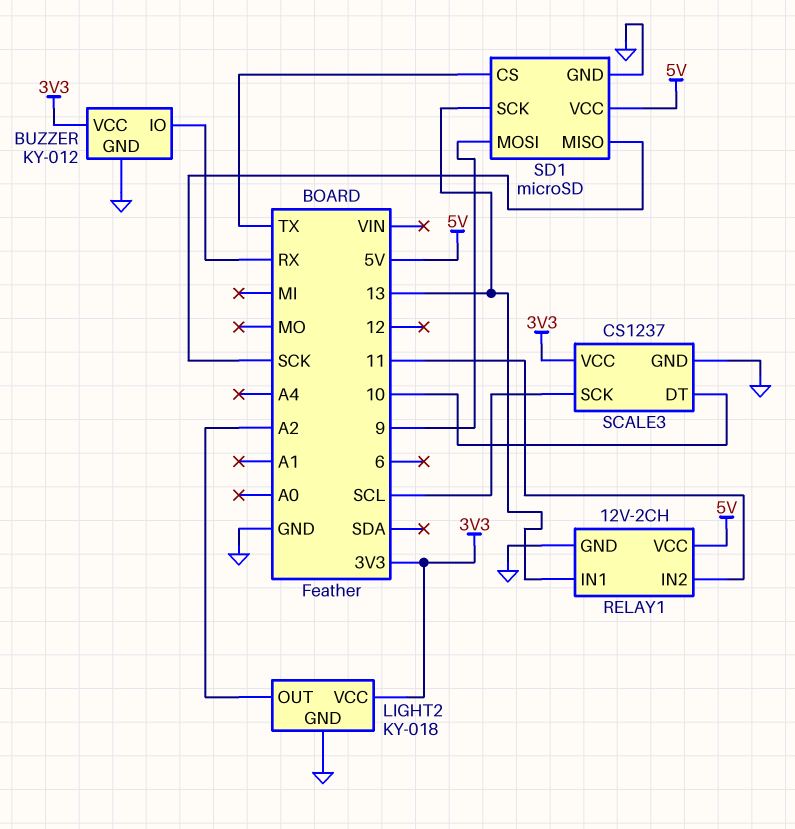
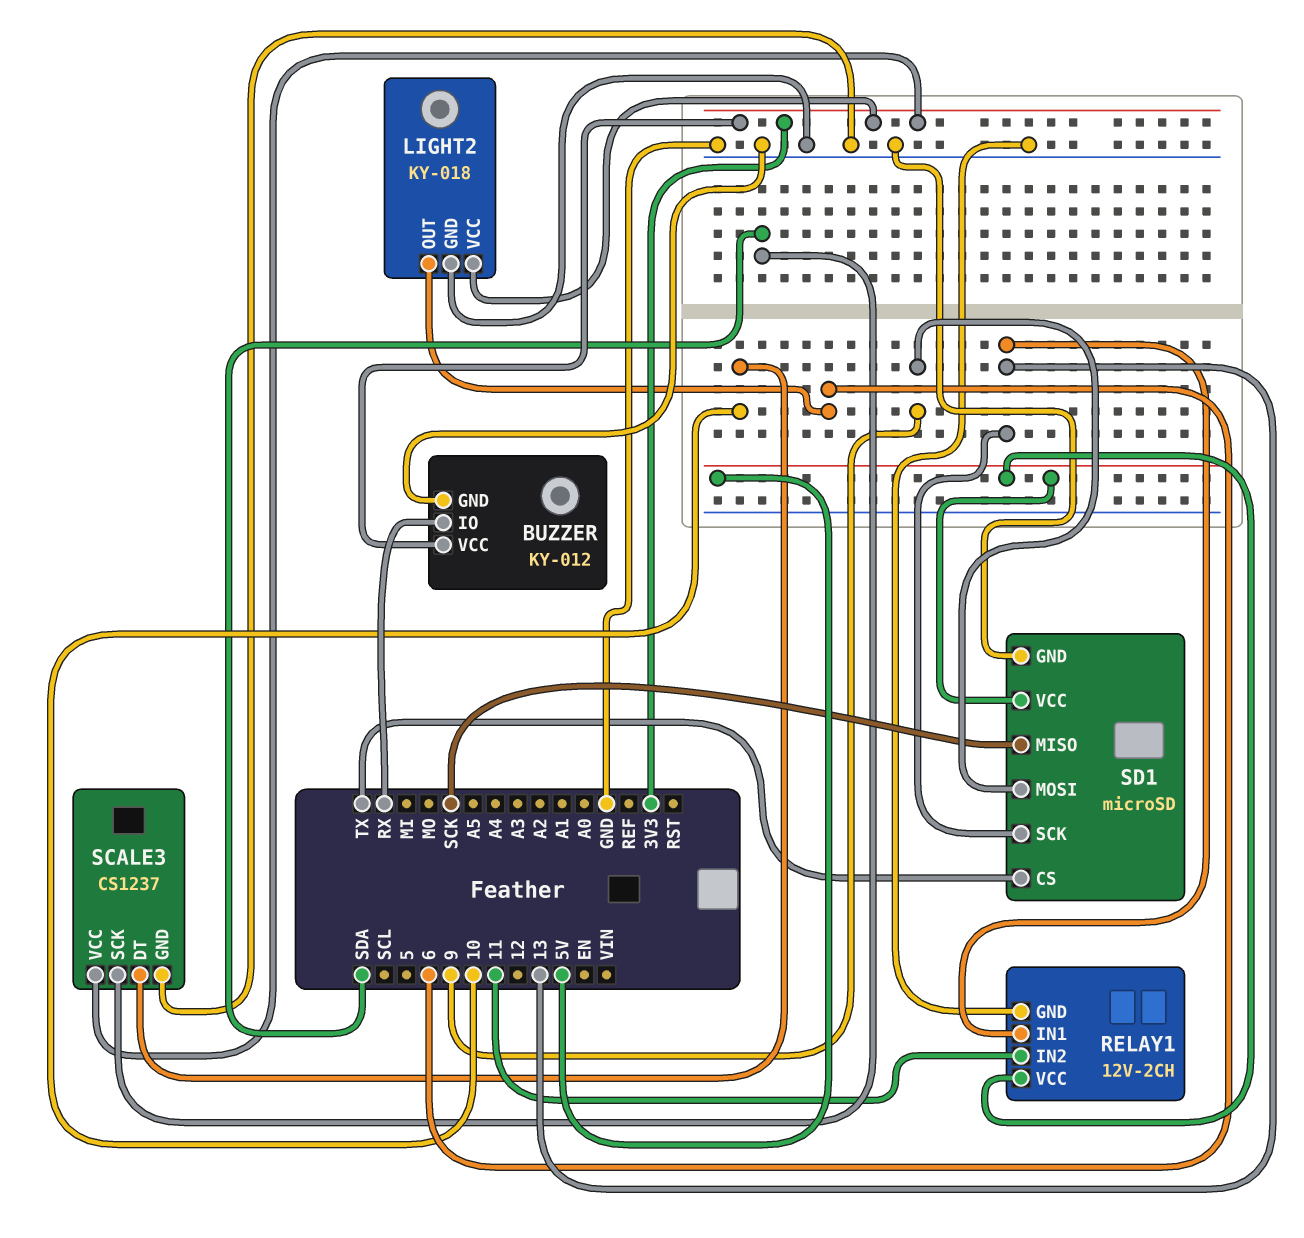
LIGHT2 pin OUT: A2 -> 6
SCALE3 pin SCK: SCL -> SDA

